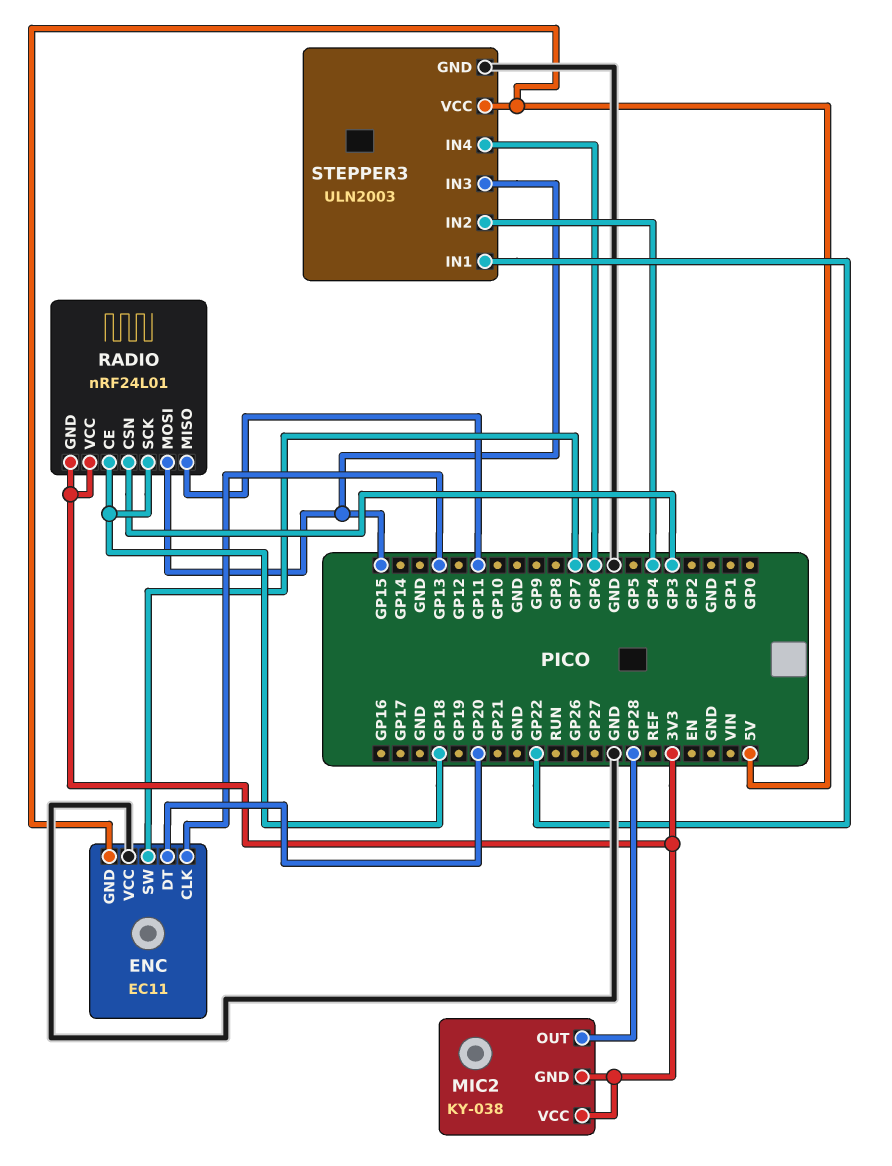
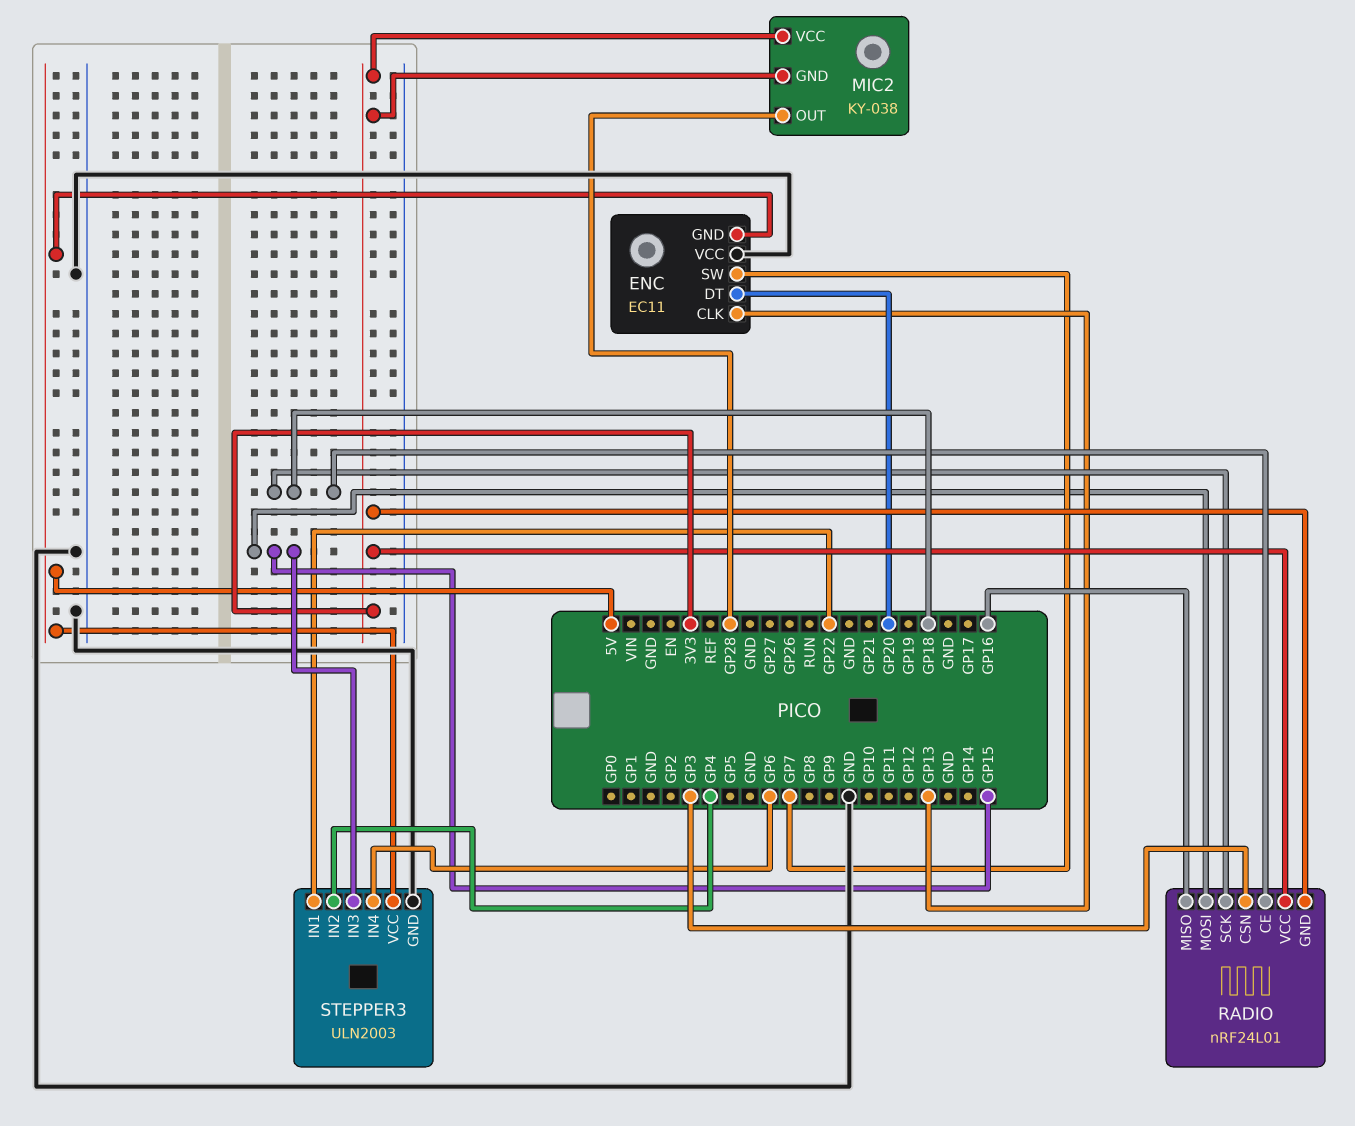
RADIO pin MISO: GP11 -> GP16

